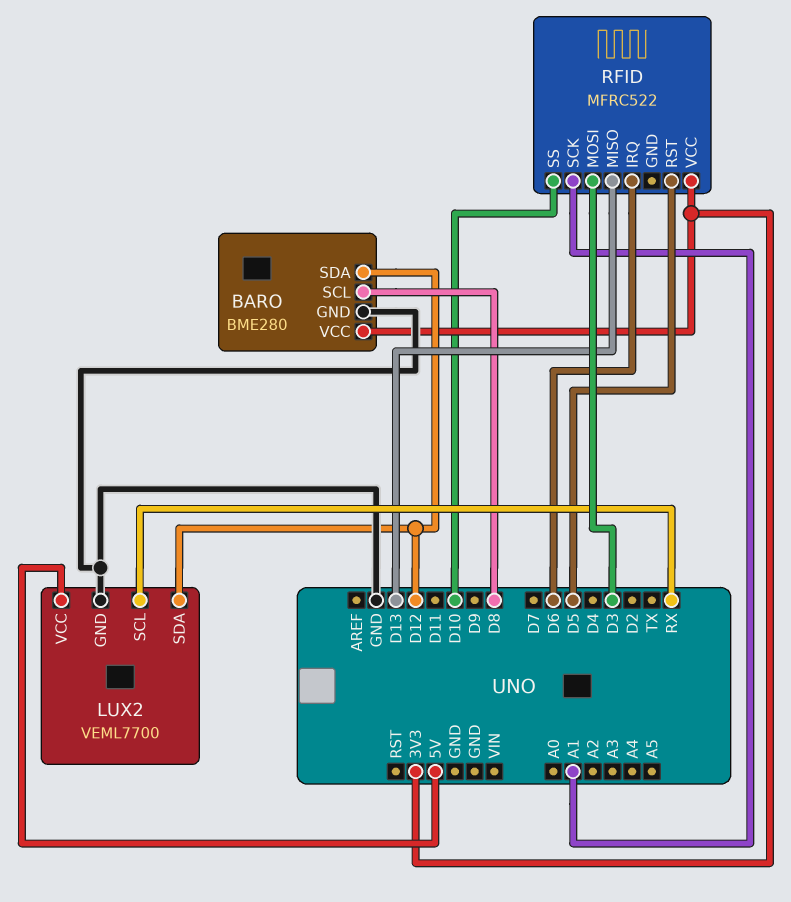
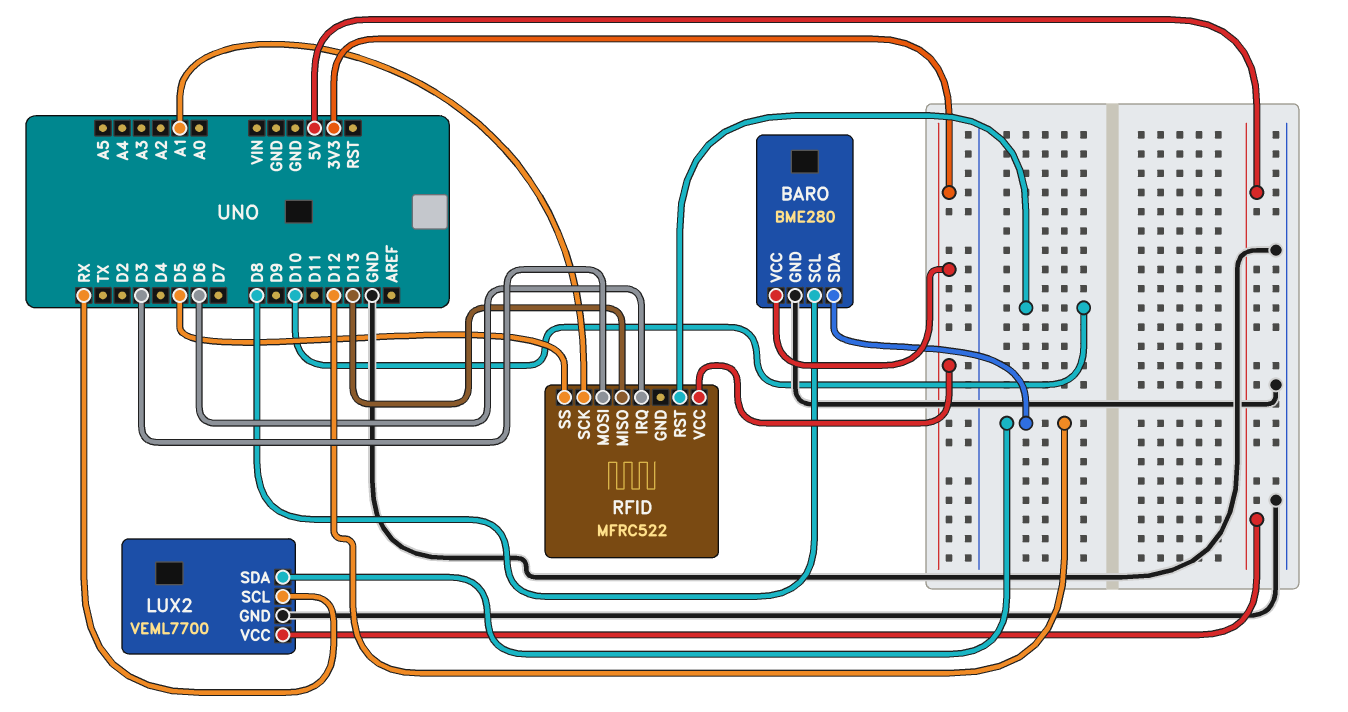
RFID pin RST: D5 -> D10
RFID pin SS: D10 -> D5

